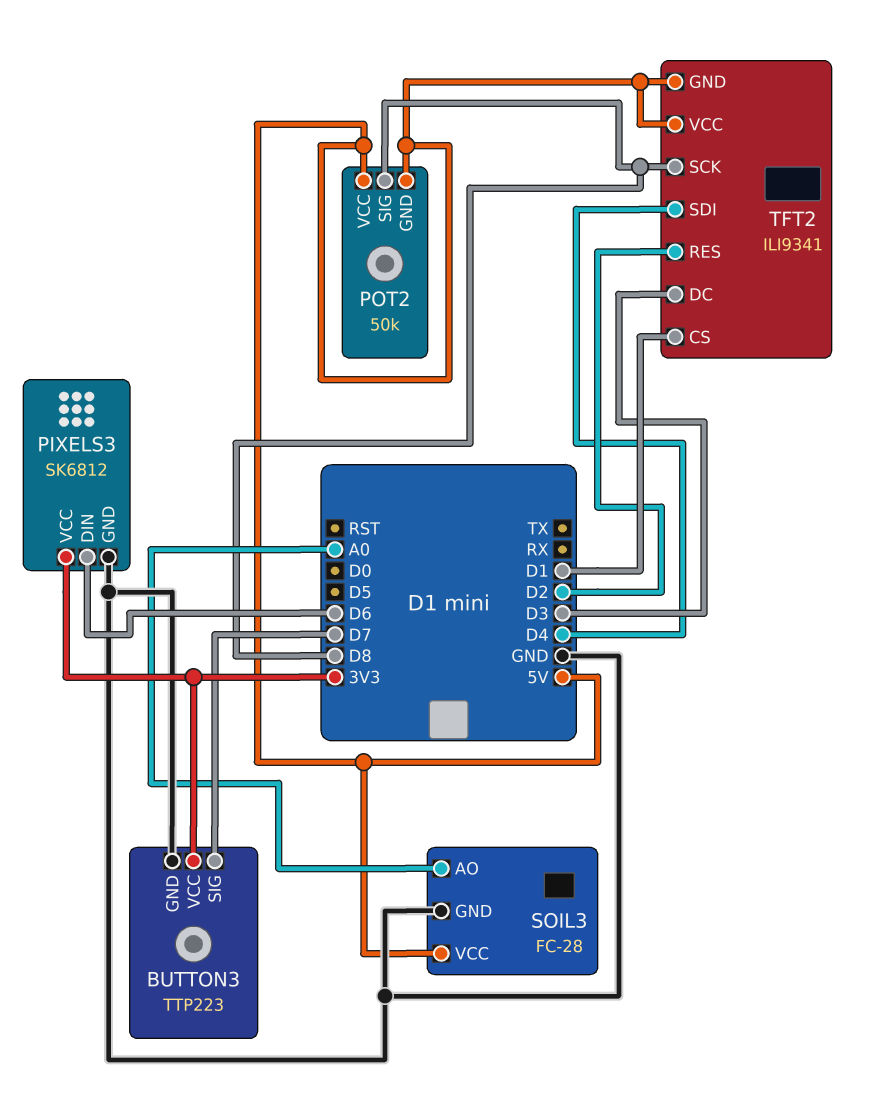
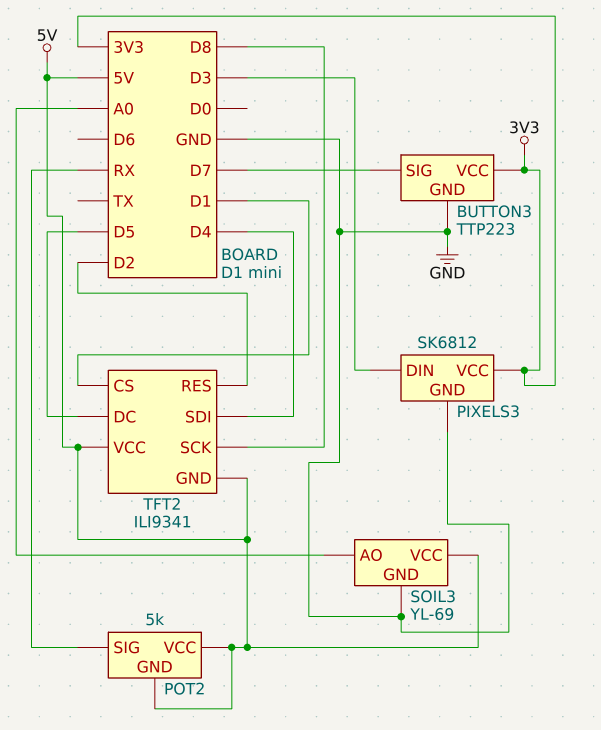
PIXELS3 pin DIN: D6 -> D3
POT2: 50k -> 5k
POT2 pin SIG: D8 -> RX
SOIL3: FC-28 -> YL-69
TFT2 pin DC: D3 -> D5

